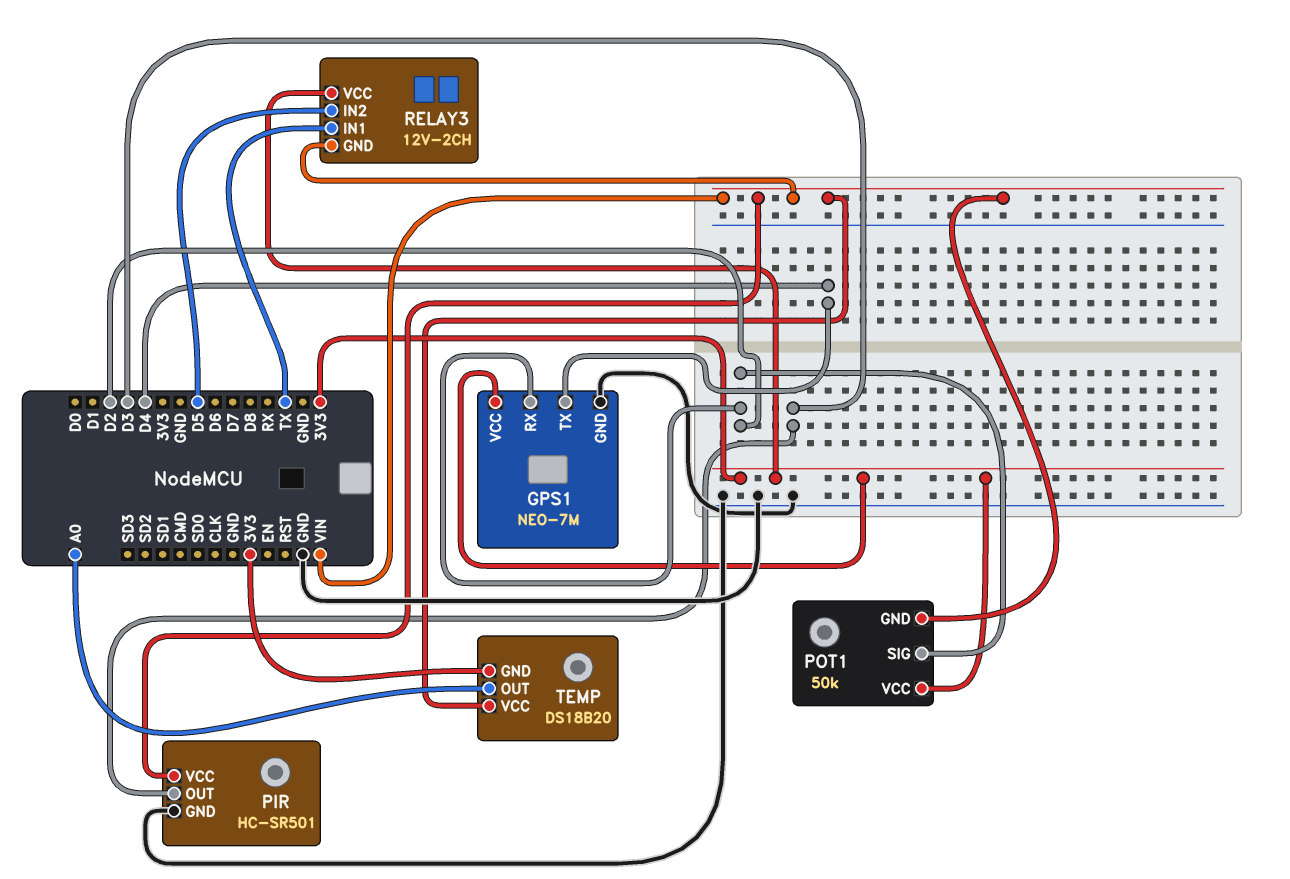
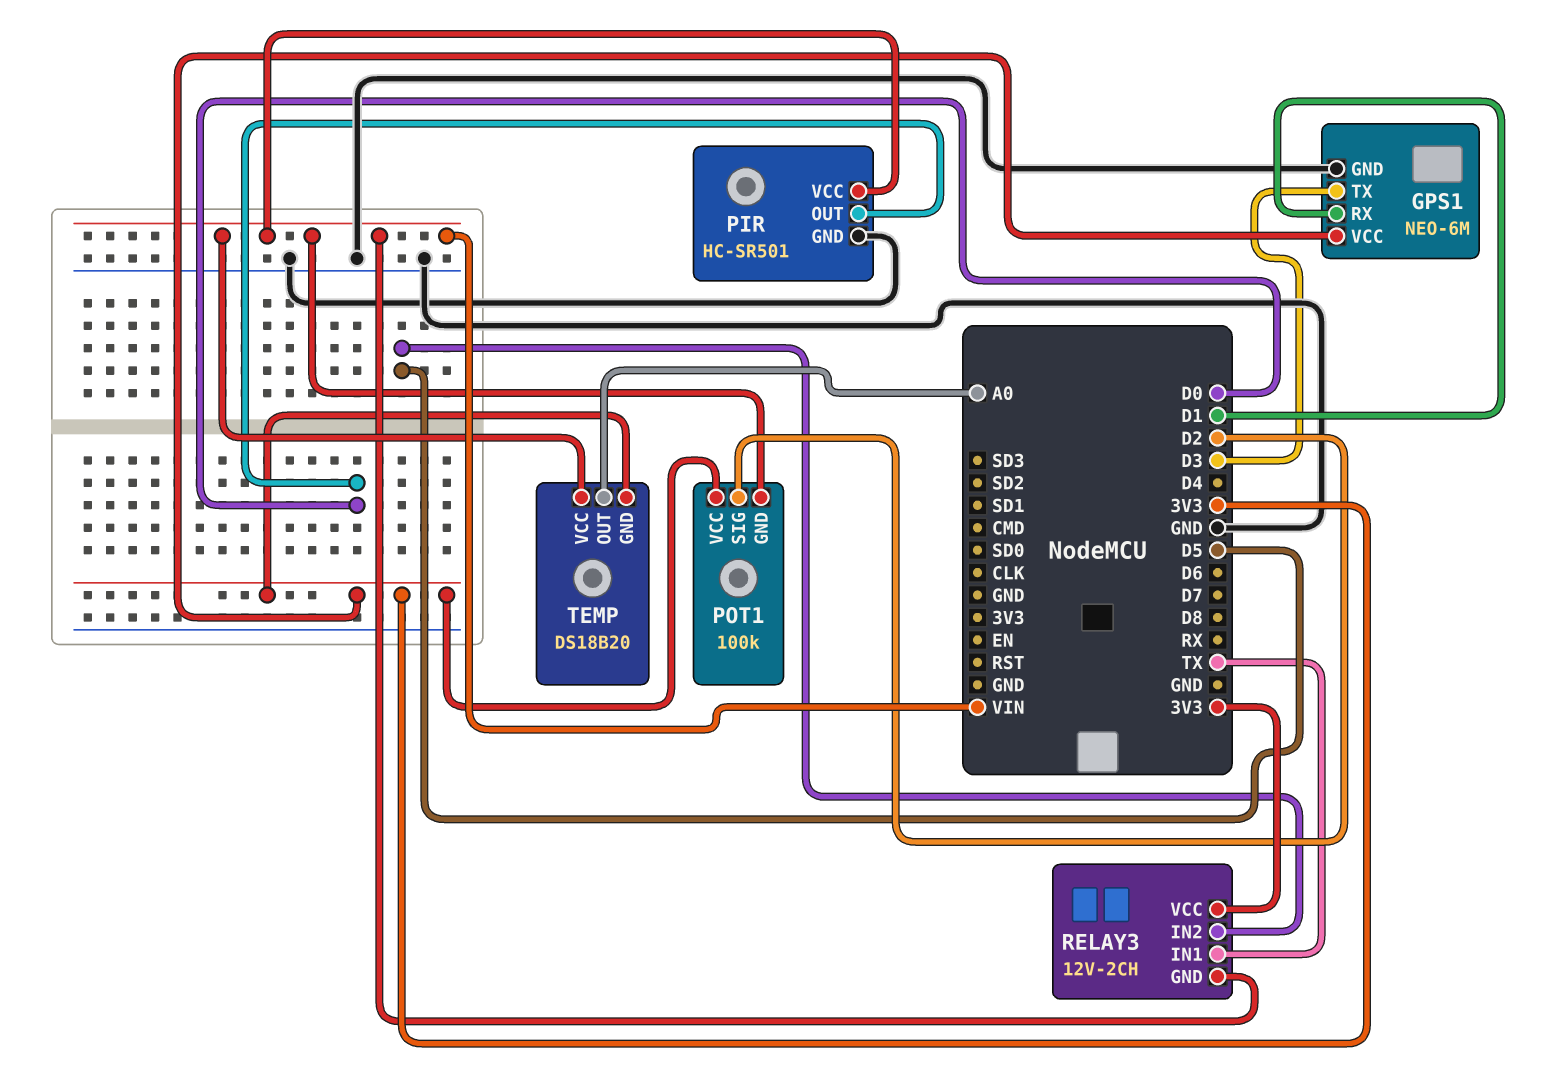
GPS1: NEO-7M -> NEO-6M
GPS1 pin RX: D2 -> D1
GPS1 pin TX: D4 -> D3
PIR pin OUT: D3 -> D0
POT1: 50k -> 100k

